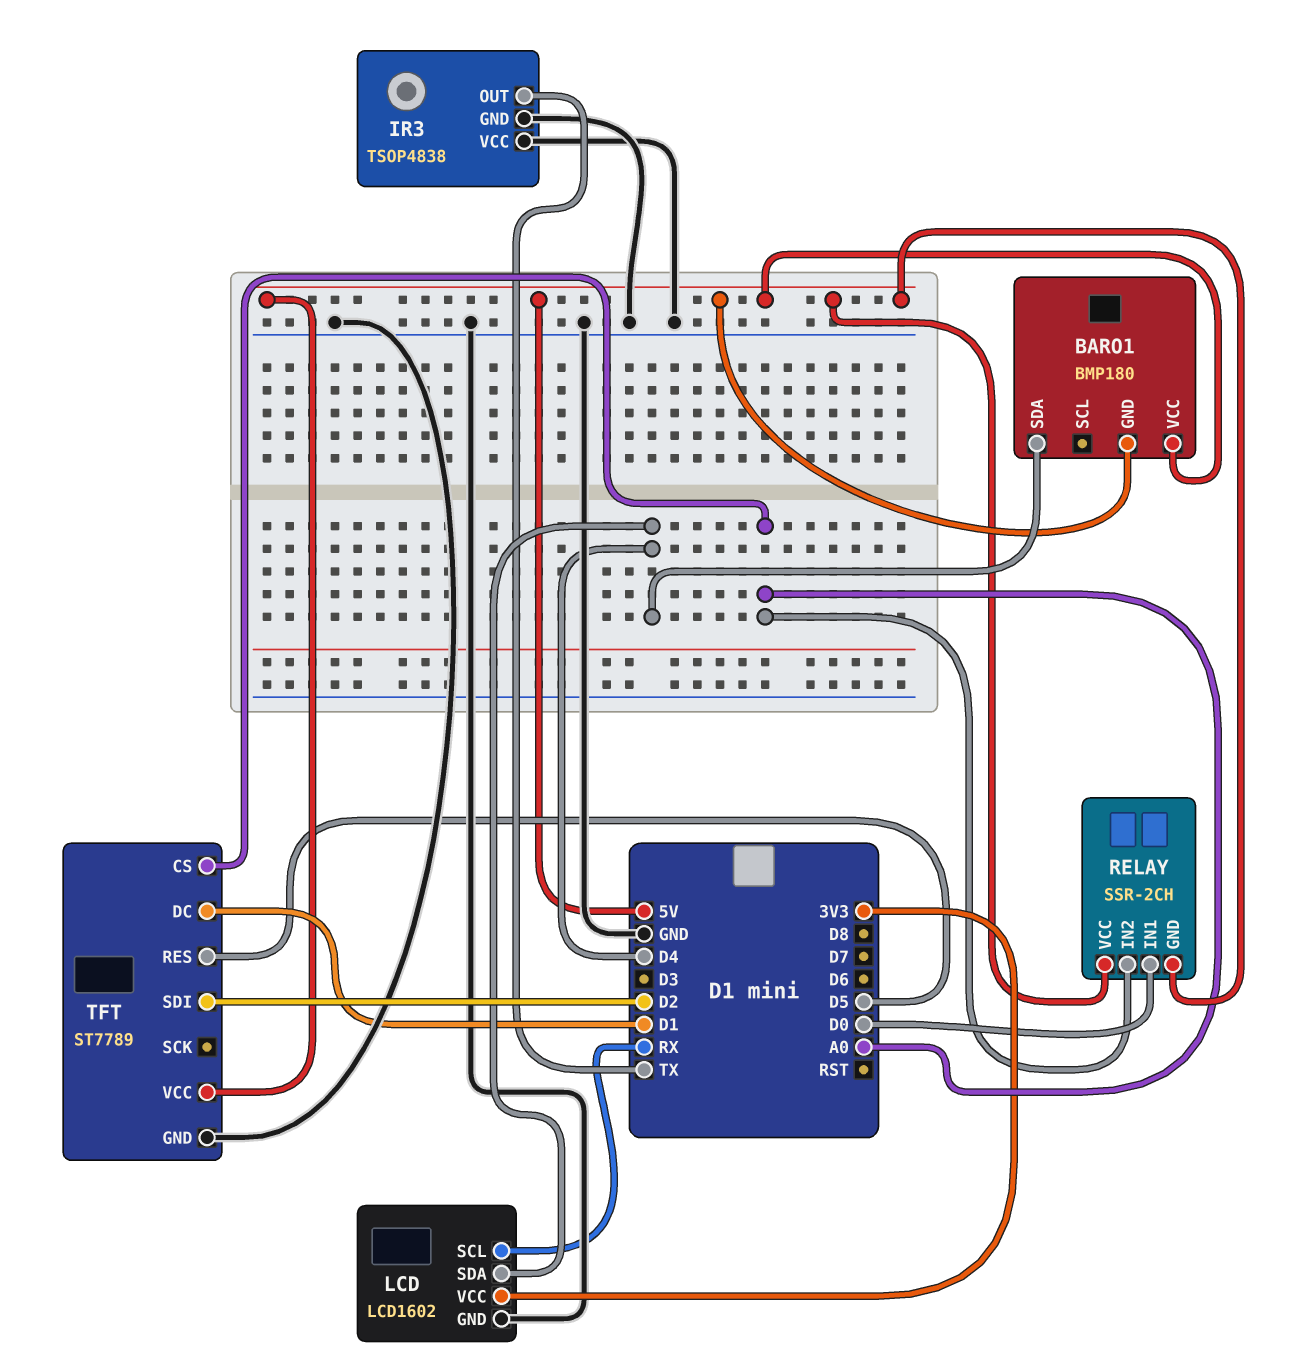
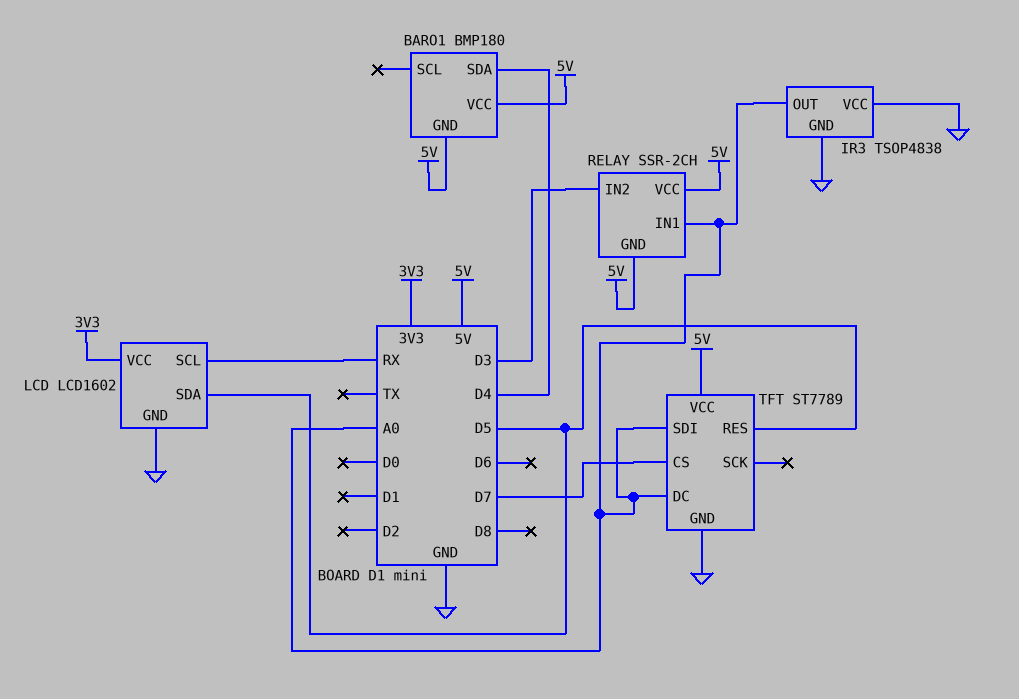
IR3 pin OUT: TX -> A0
LCD pin SDA: D4 -> D5
RELAY pin IN1: D0 -> A0
RELAY pin IN2: A0 -> D3
TFT pin CS: A0 -> D7
TFT pin DC: D1 -> A0
TFT pin SDI: D2 -> A0

